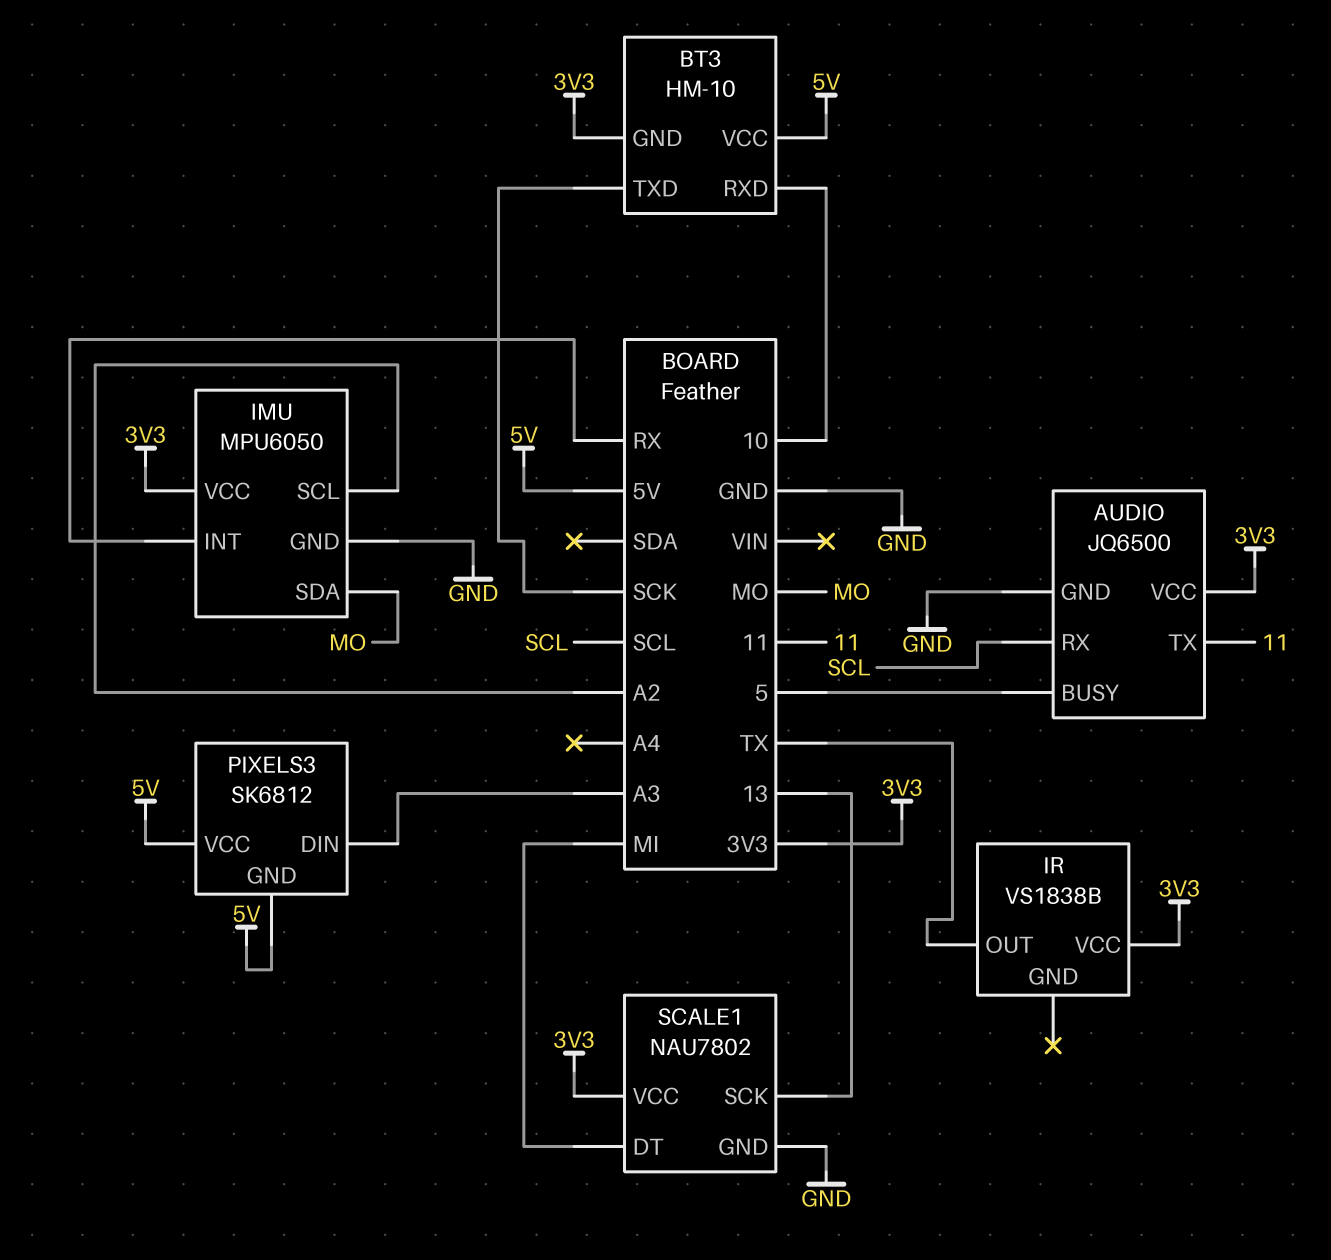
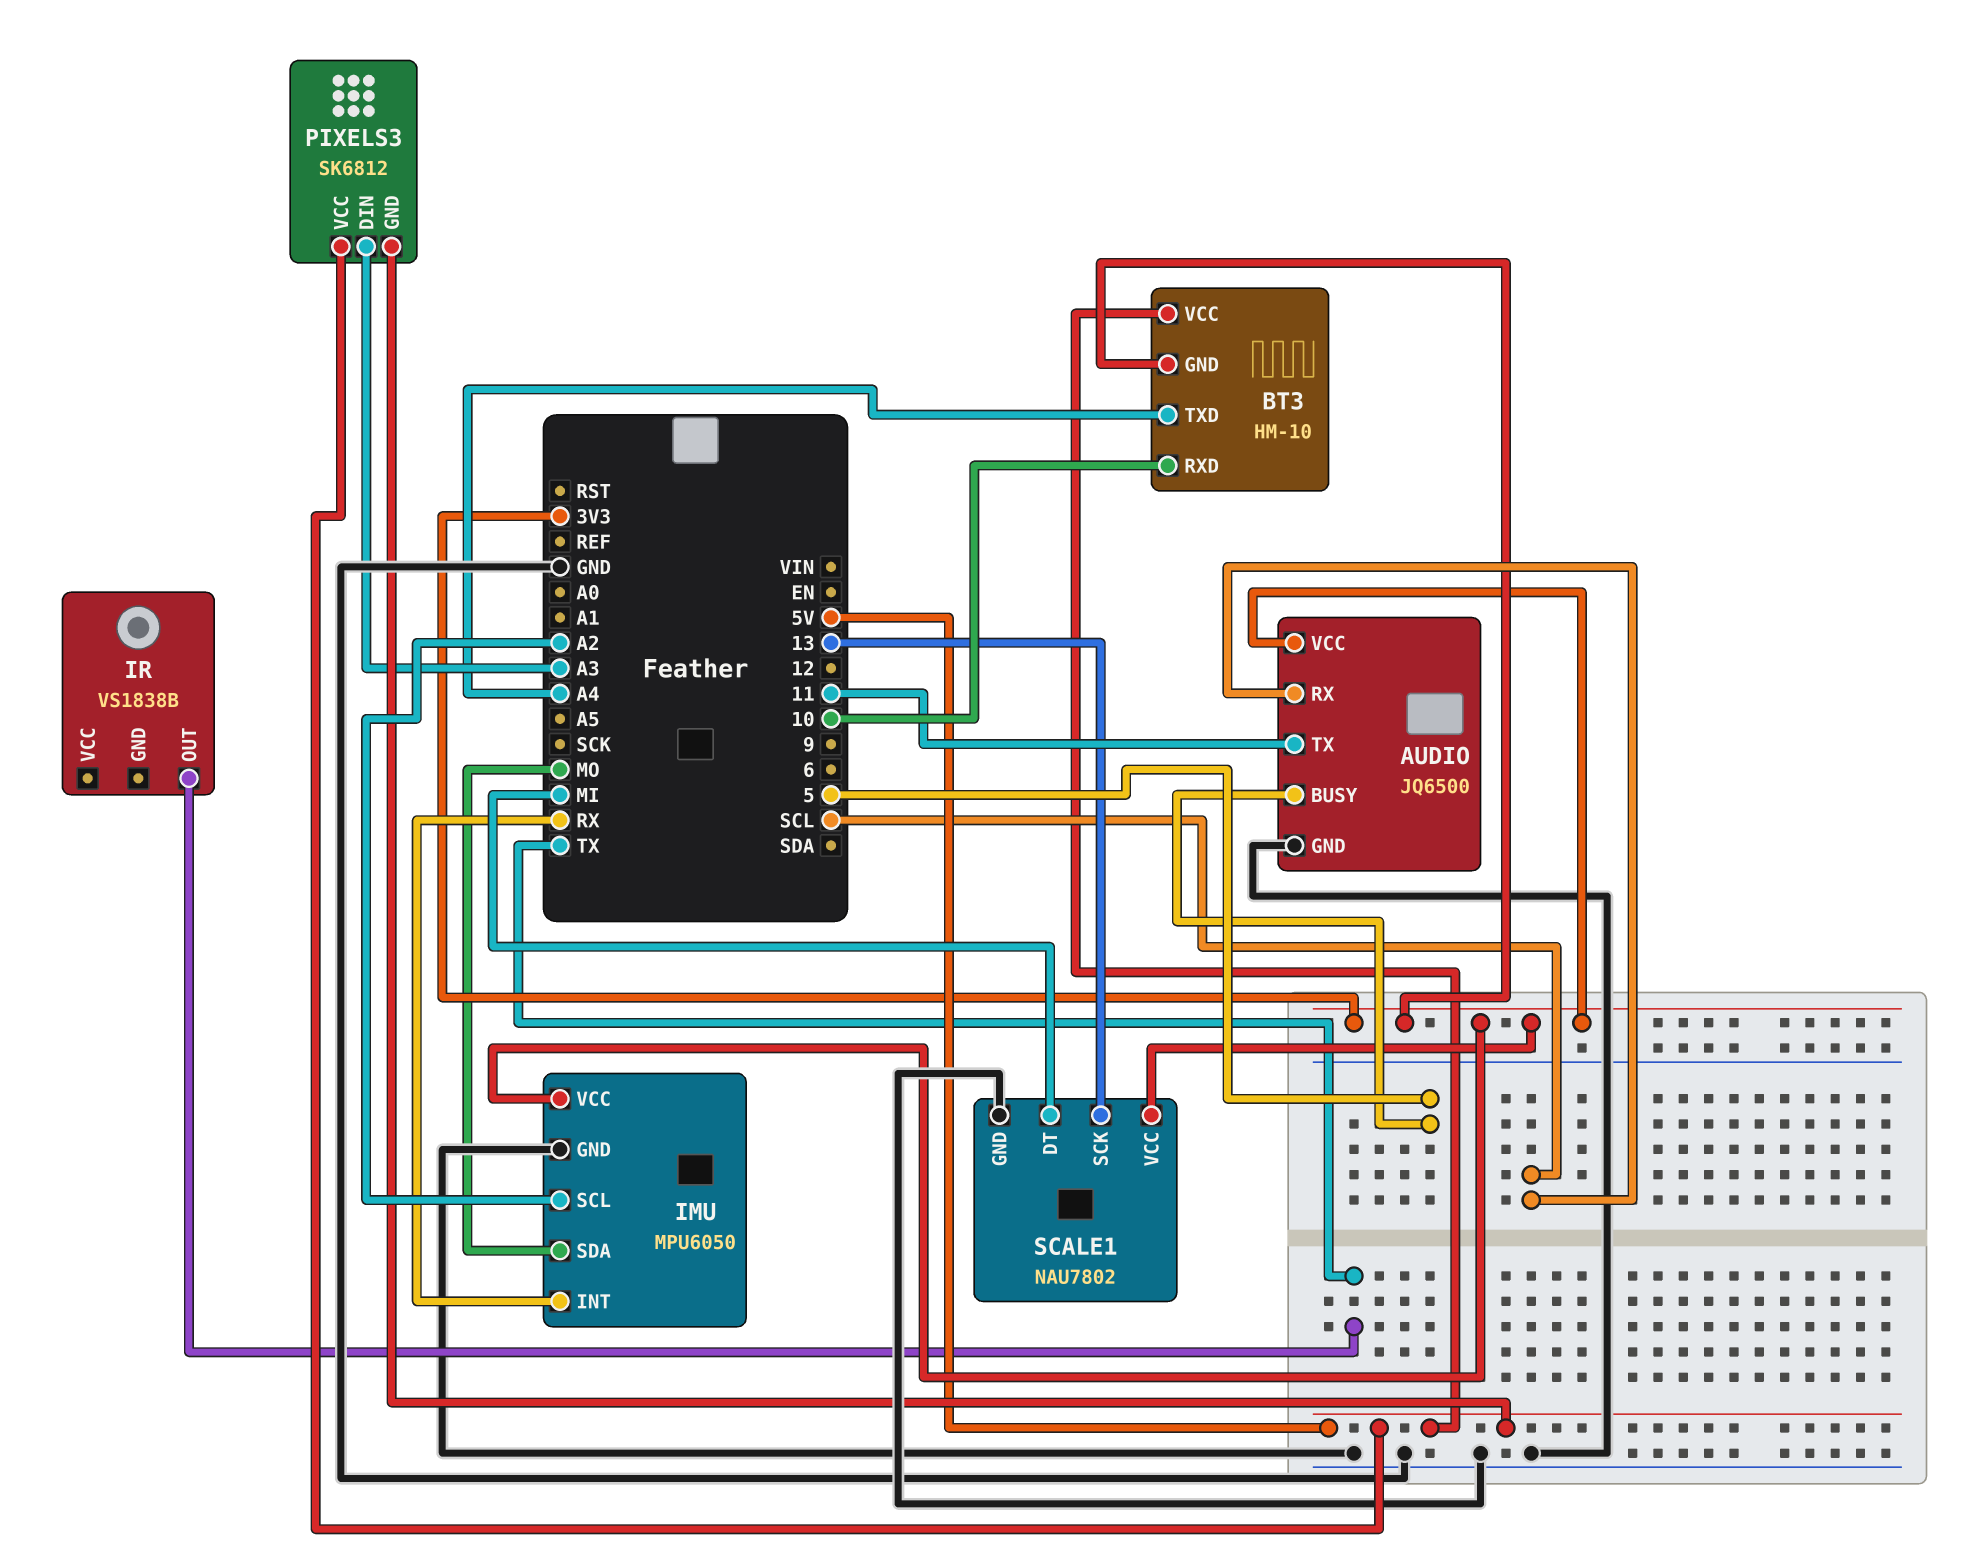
BT3 pin TXD: SCK -> A4
IR pin VCC: 3V3 -> none

